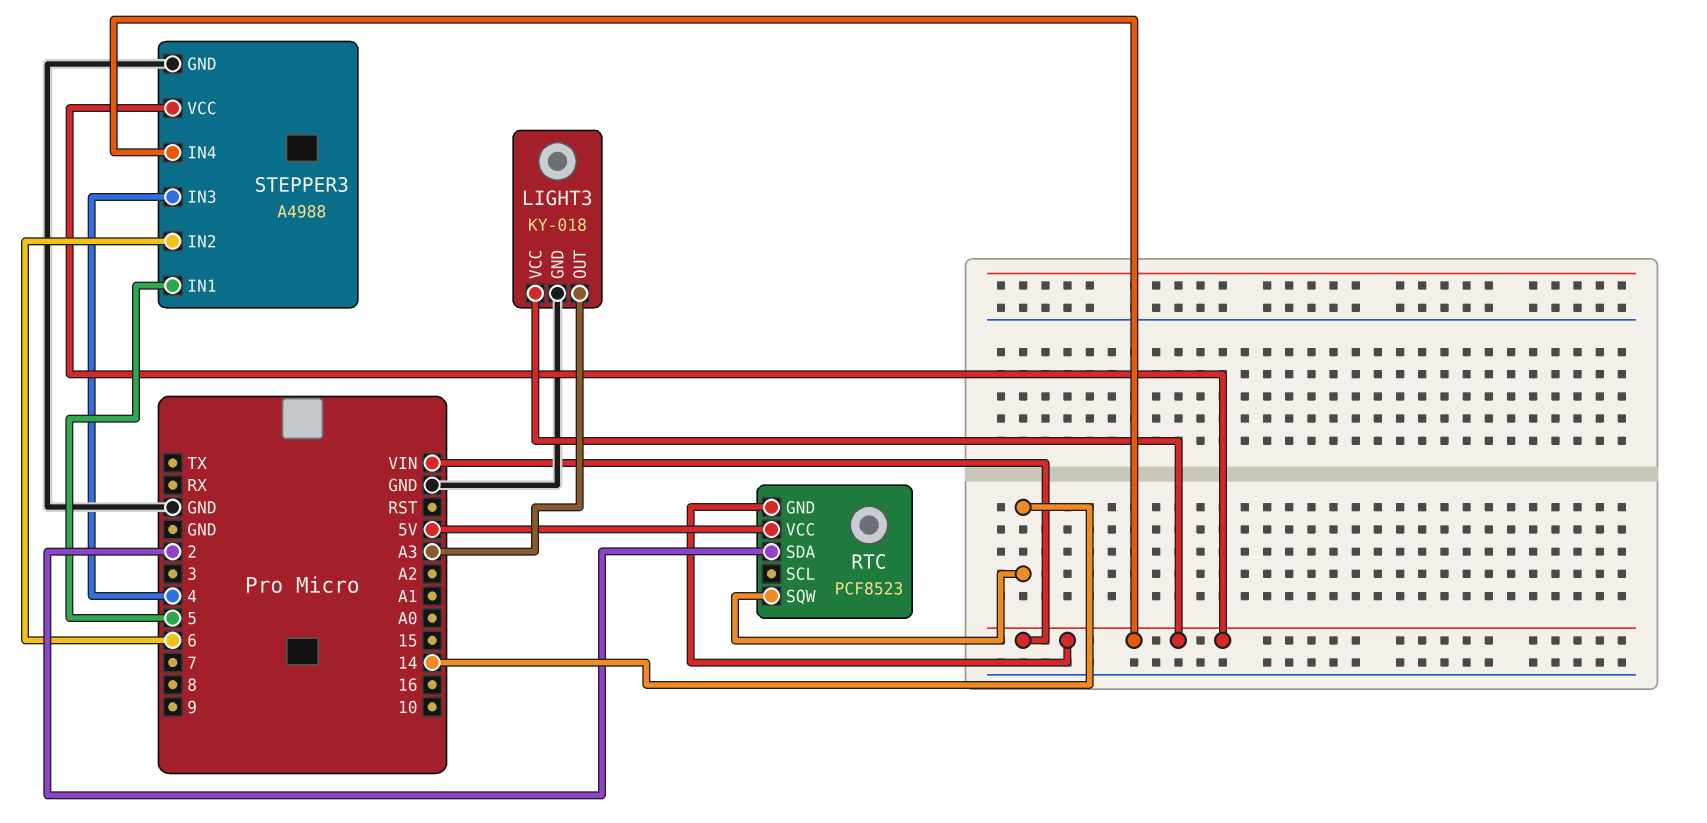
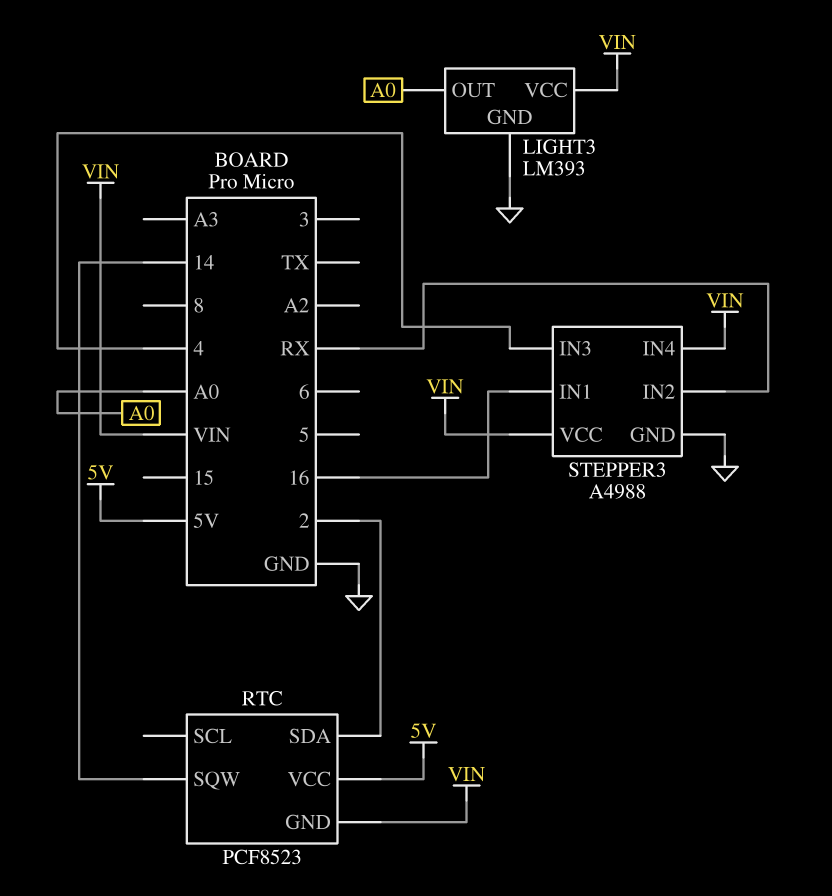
LIGHT3: KY-018 -> LM393
LIGHT3 pin OUT: A3 -> A0
STEPPER3 pin IN1: 5 -> 16
STEPPER3 pin IN2: 6 -> RX

